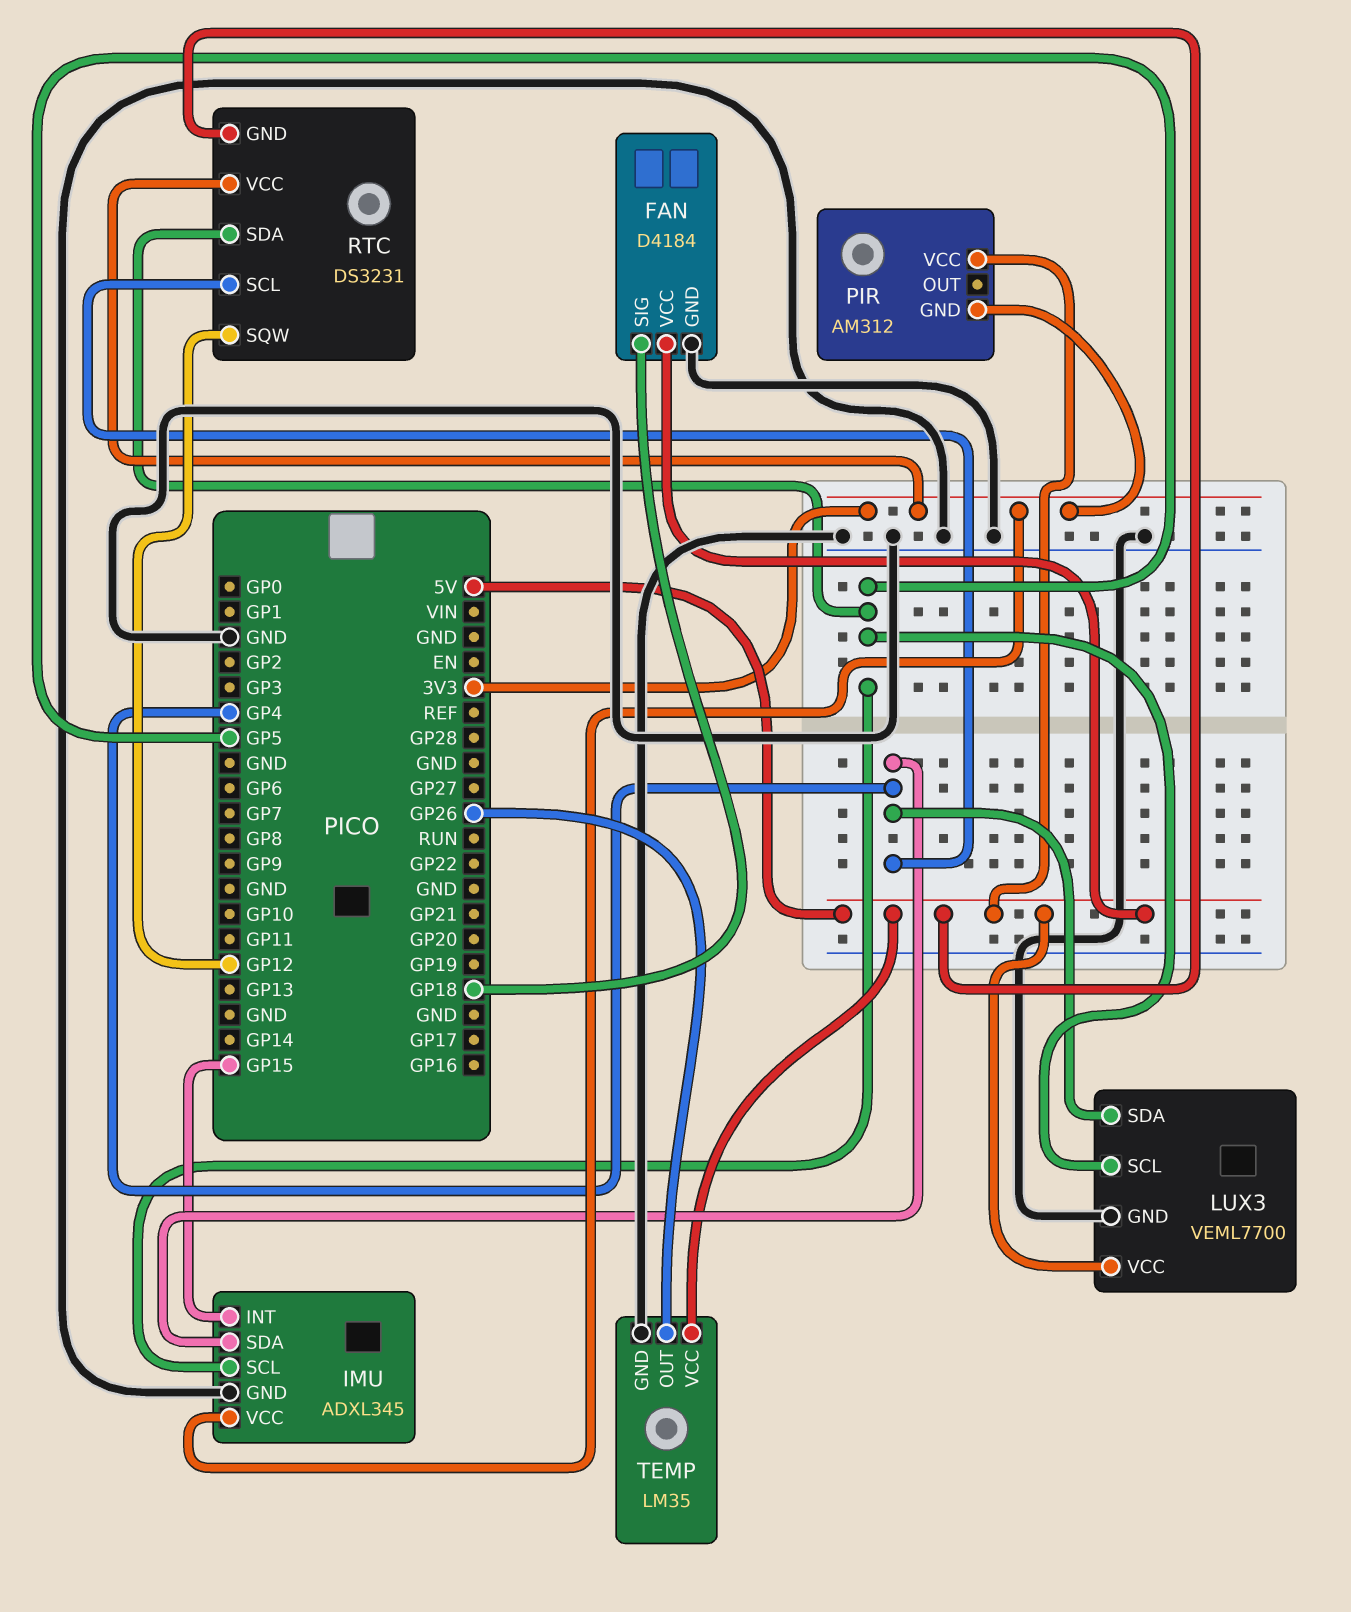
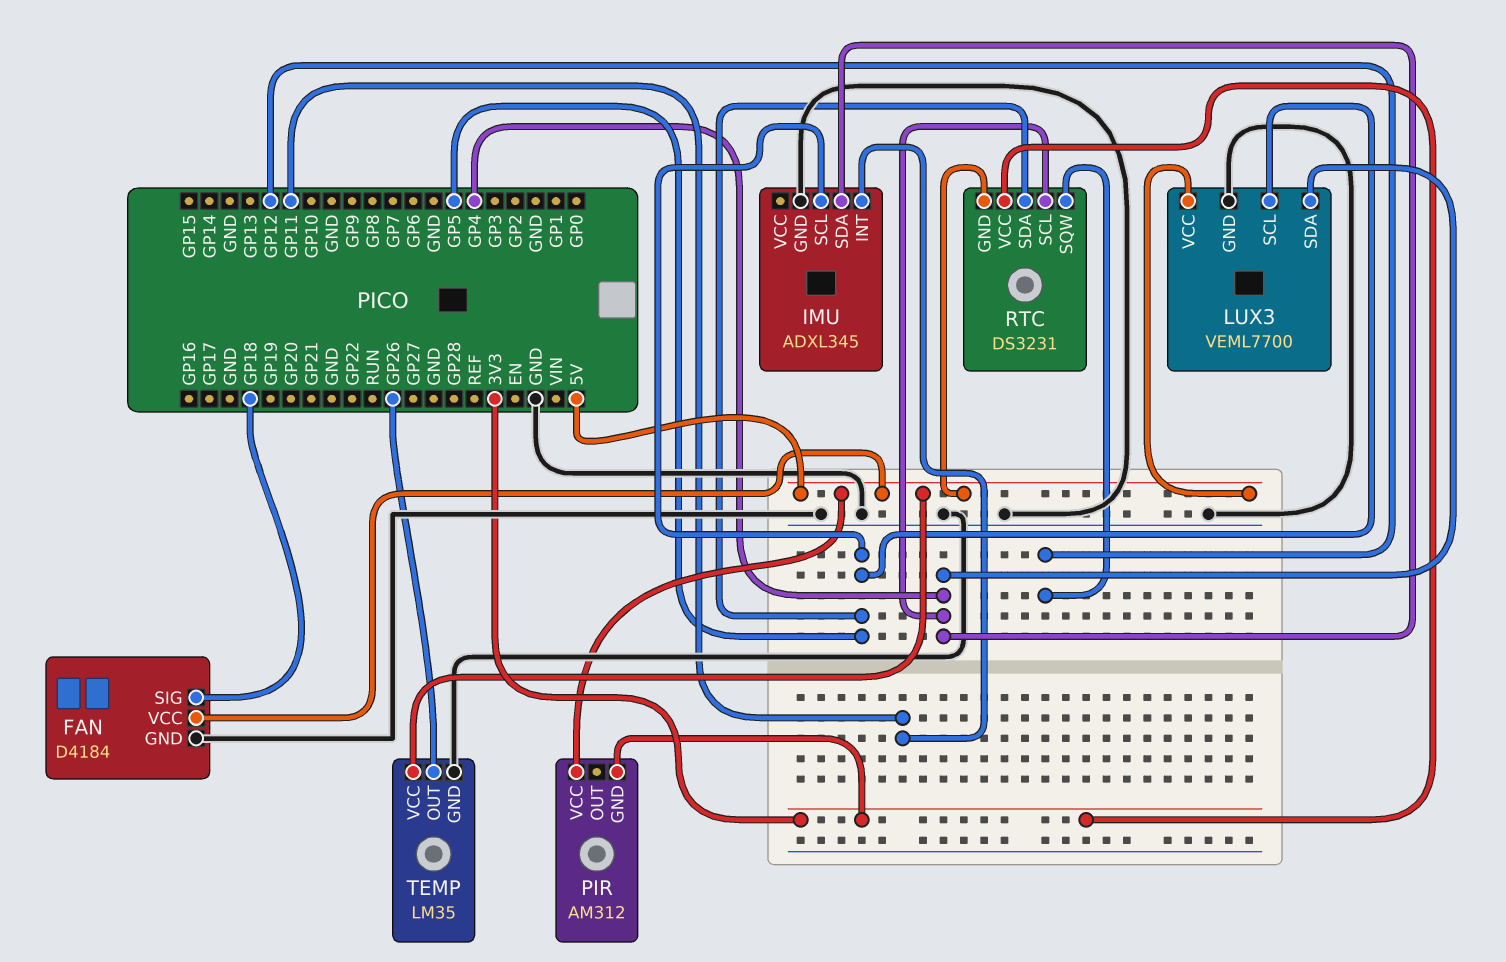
IMU pin INT: GP15 -> GP11
IMU pin VCC: 3V3 -> none

